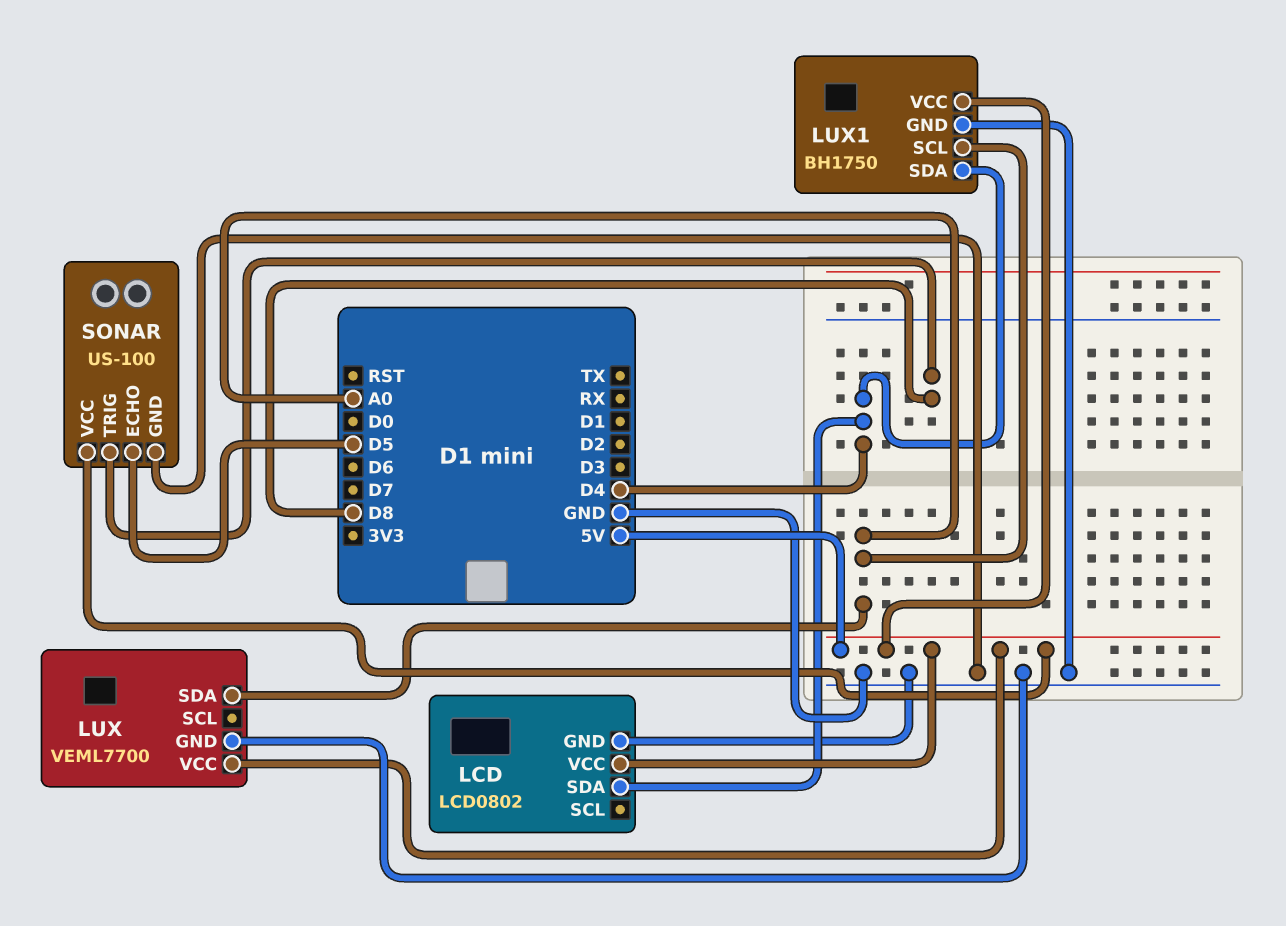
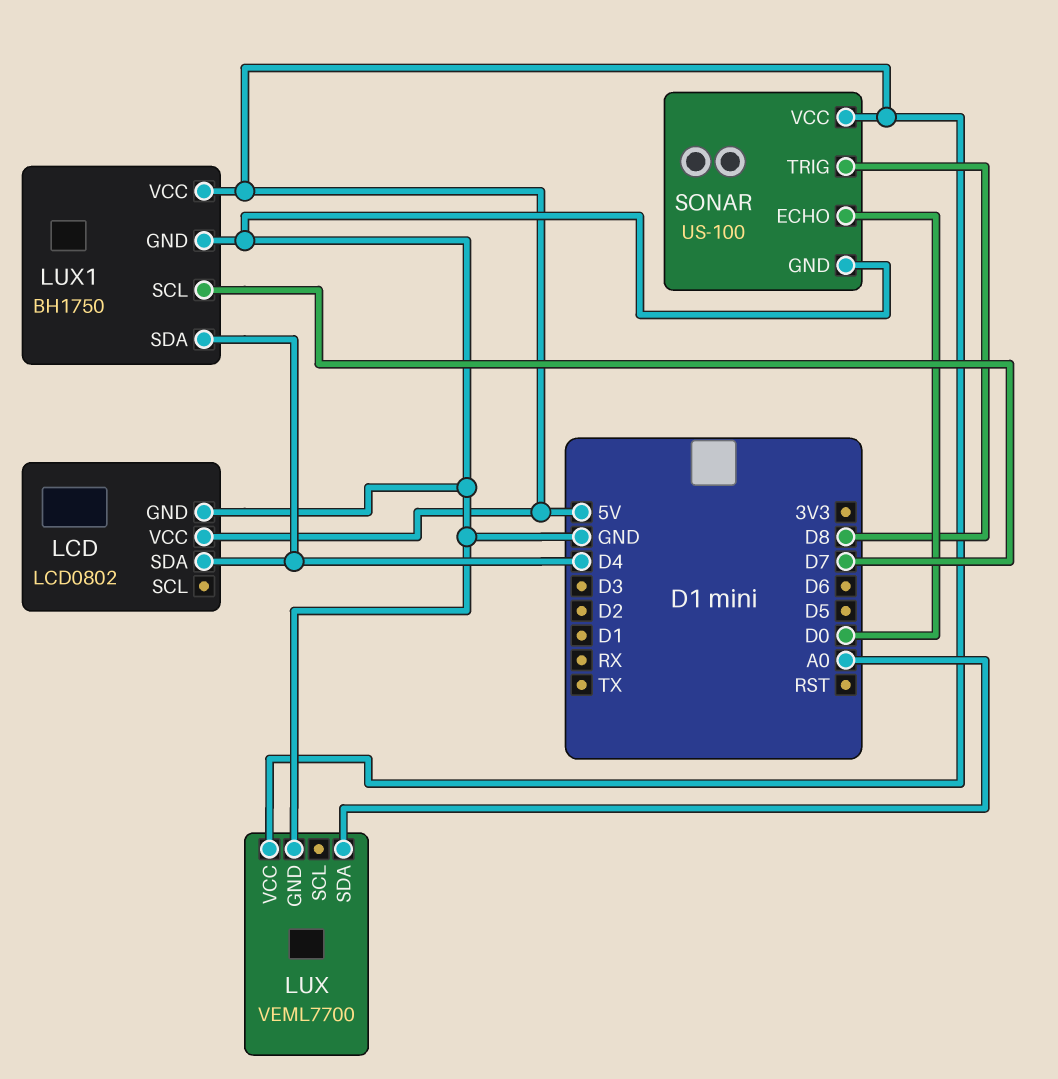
LUX1 pin SCL: A0 -> D7
SONAR pin ECHO: D5 -> D0

